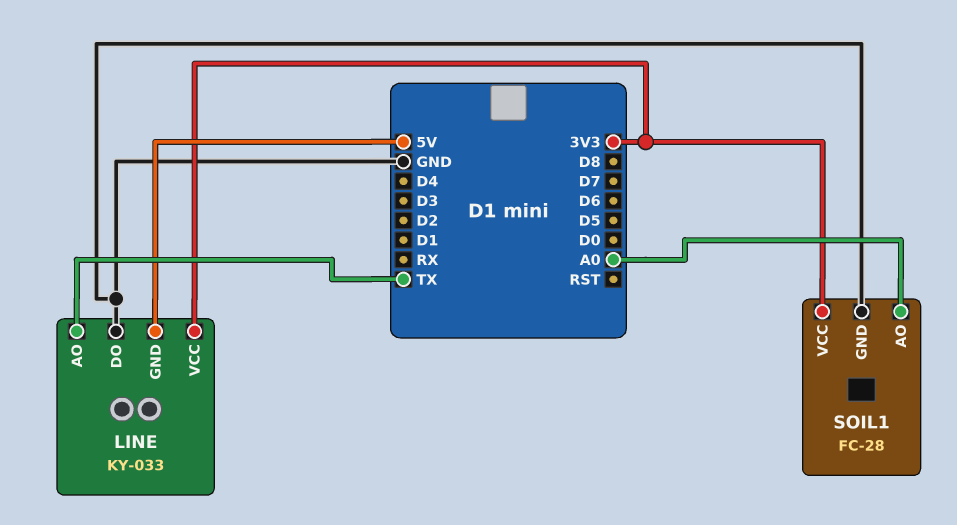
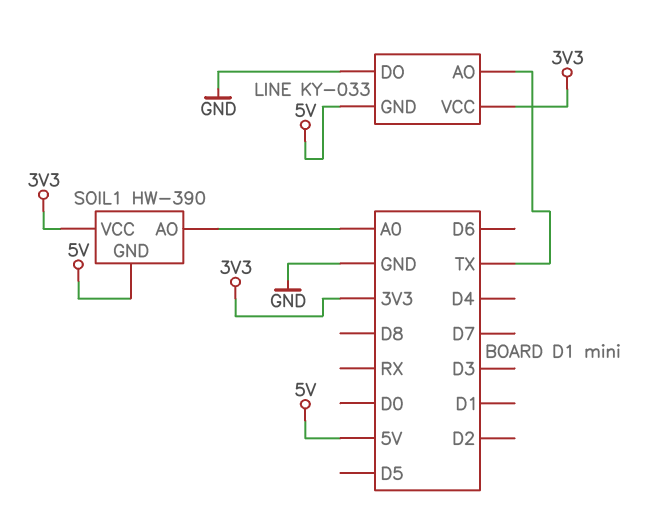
SOIL1: FC-28 -> HW-390
SOIL1 pin GND: GND -> 5V

